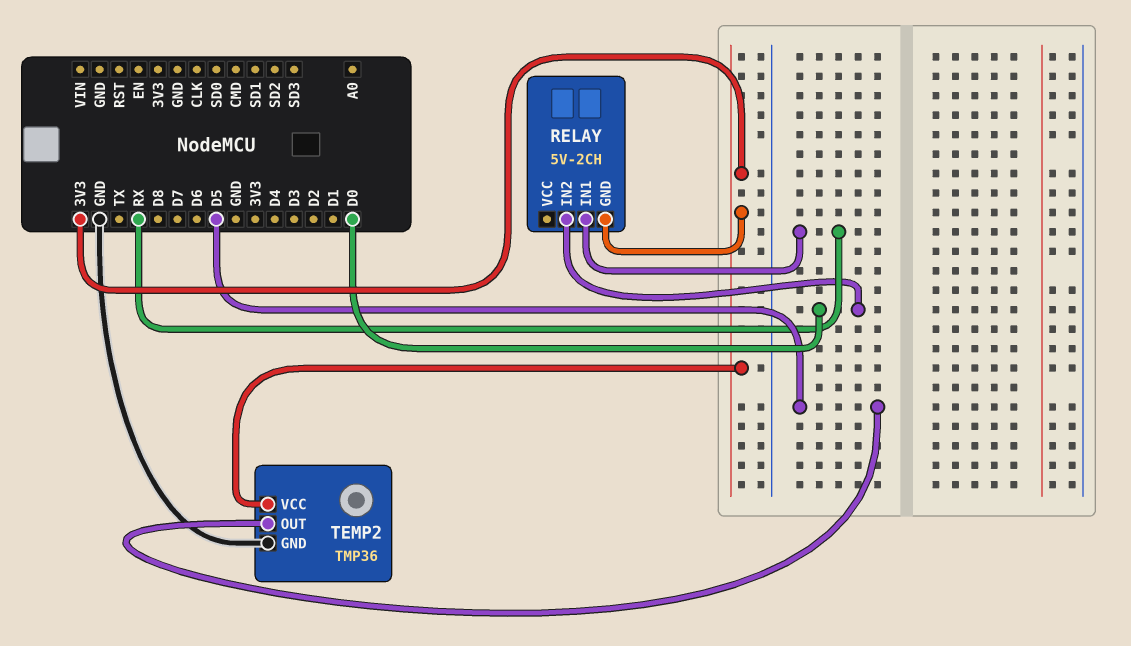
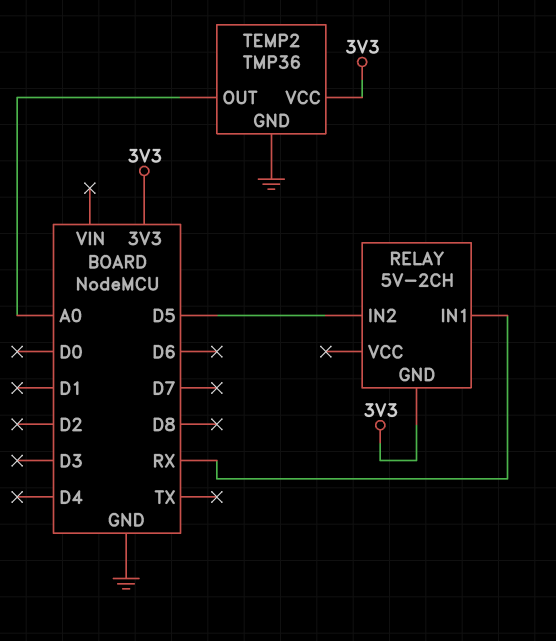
RELAY pin IN2: D0 -> D5
TEMP2 pin OUT: D5 -> A0

